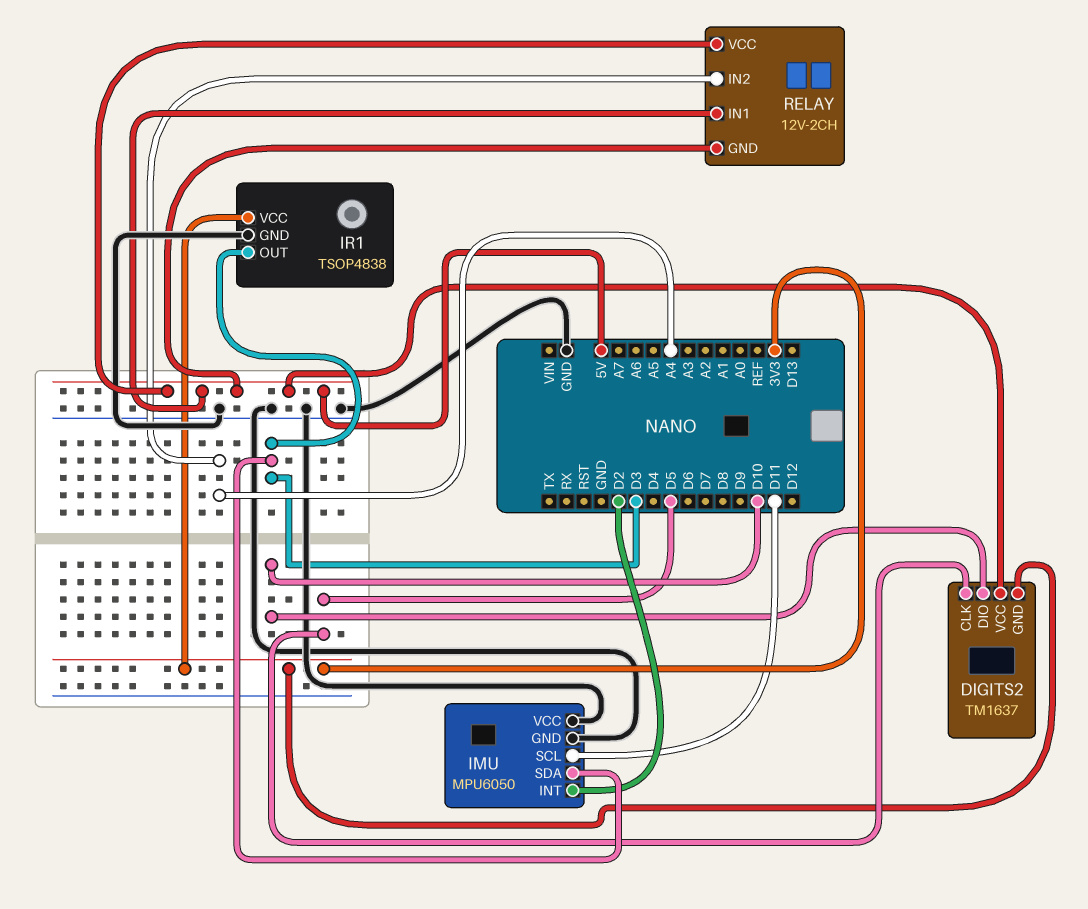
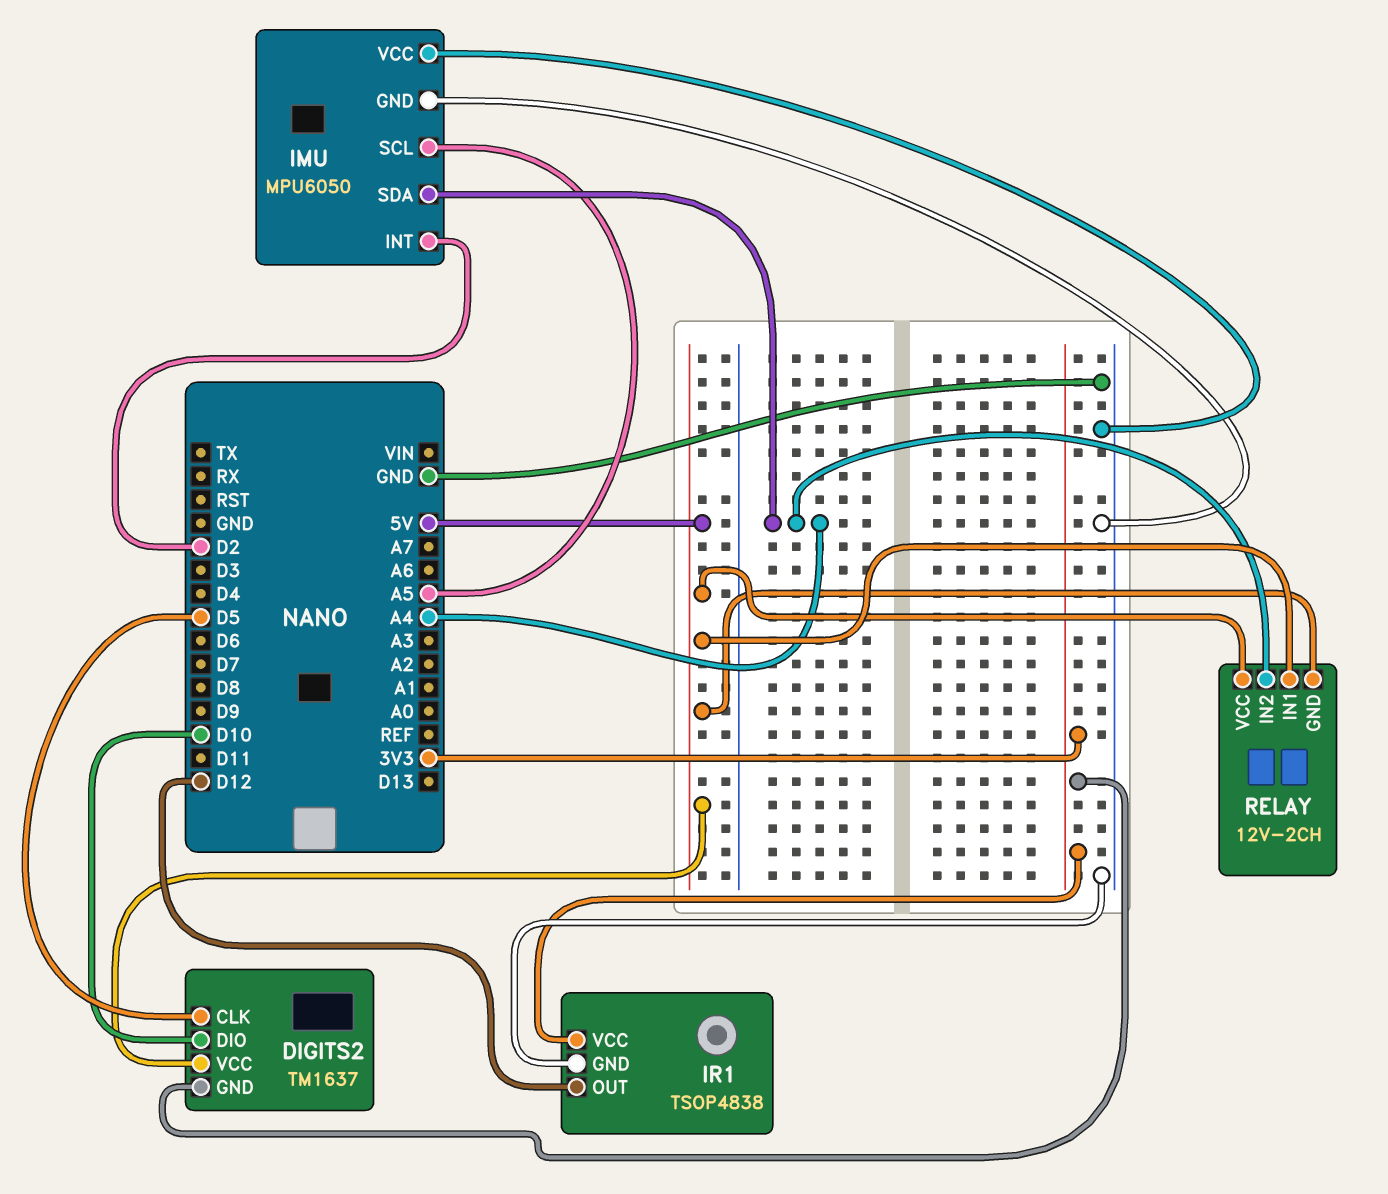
IMU pin SCL: D11 -> A5
IMU pin SDA: D3 -> A4
IR1 pin OUT: D3 -> D12

